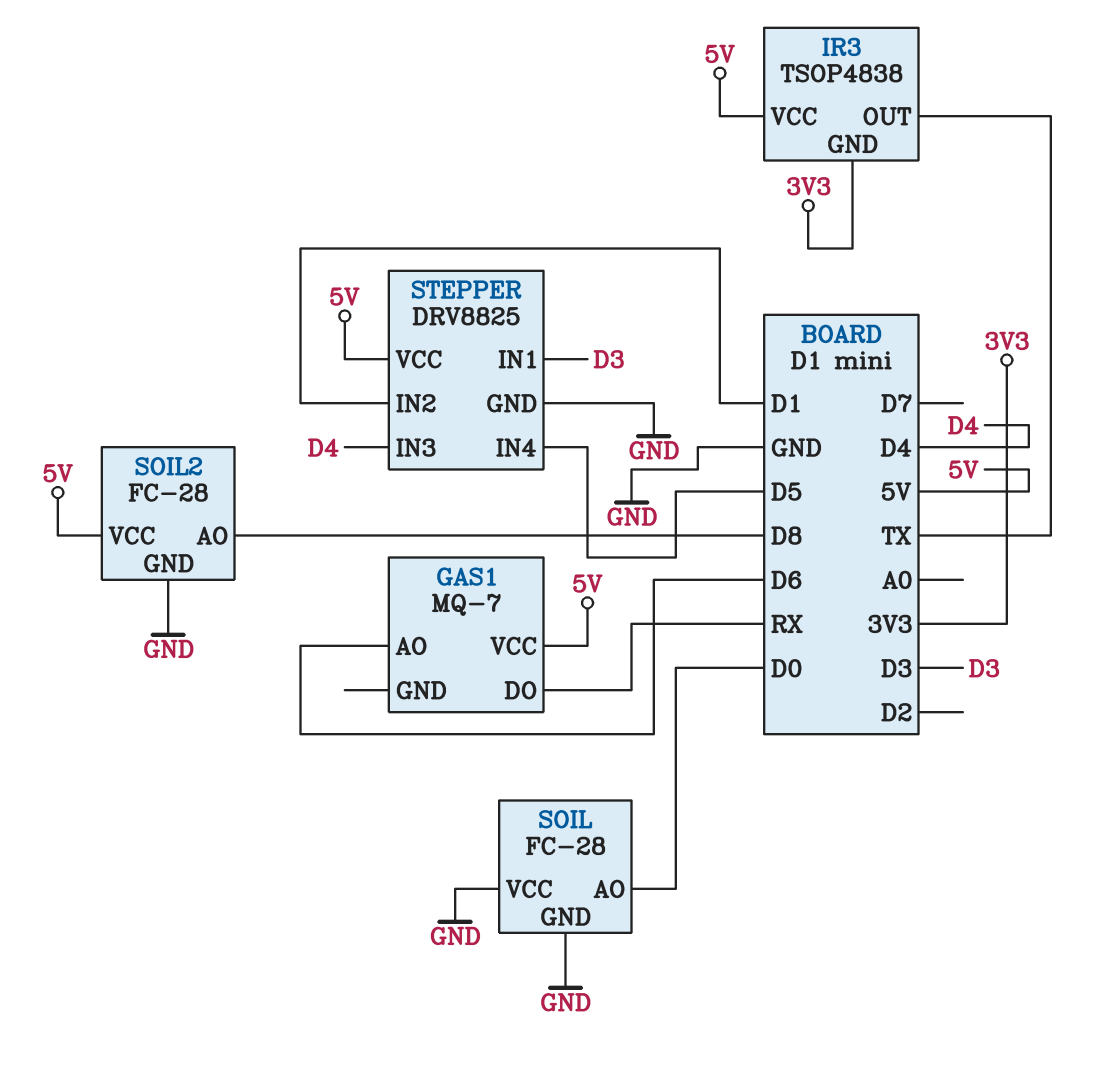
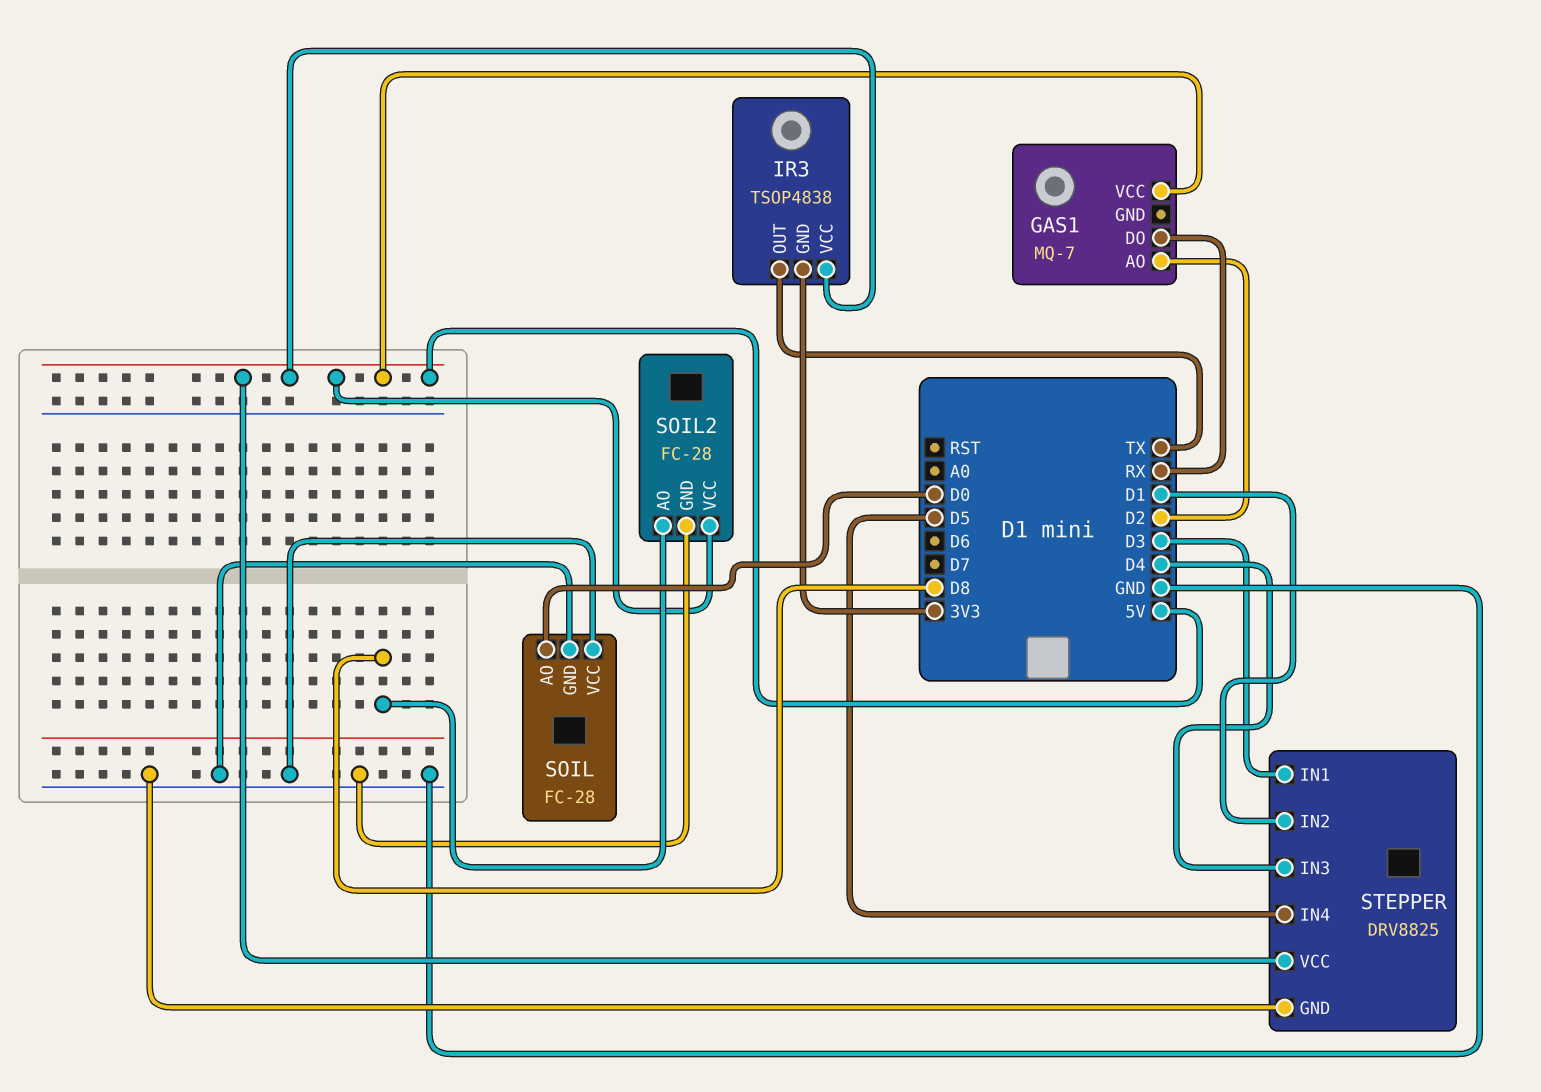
GAS1 pin AO: D6 -> D2

